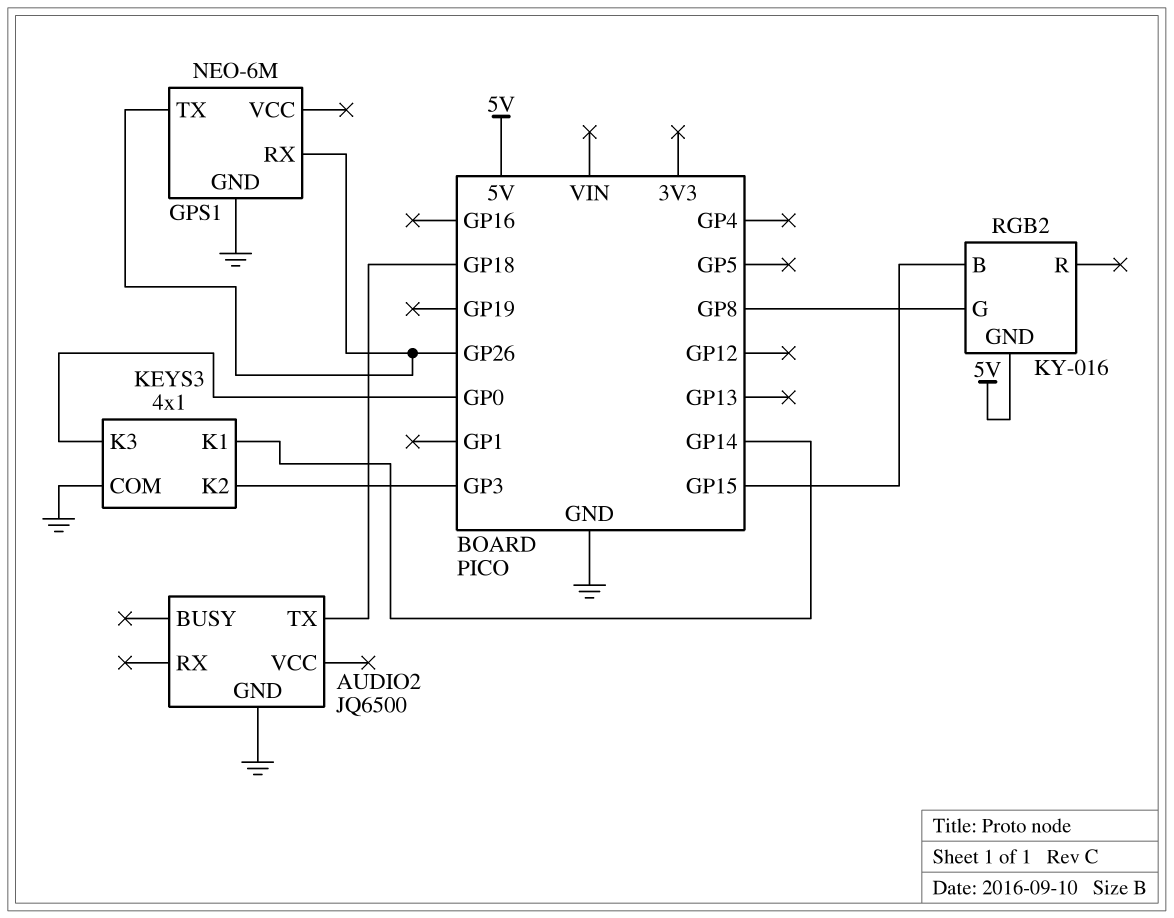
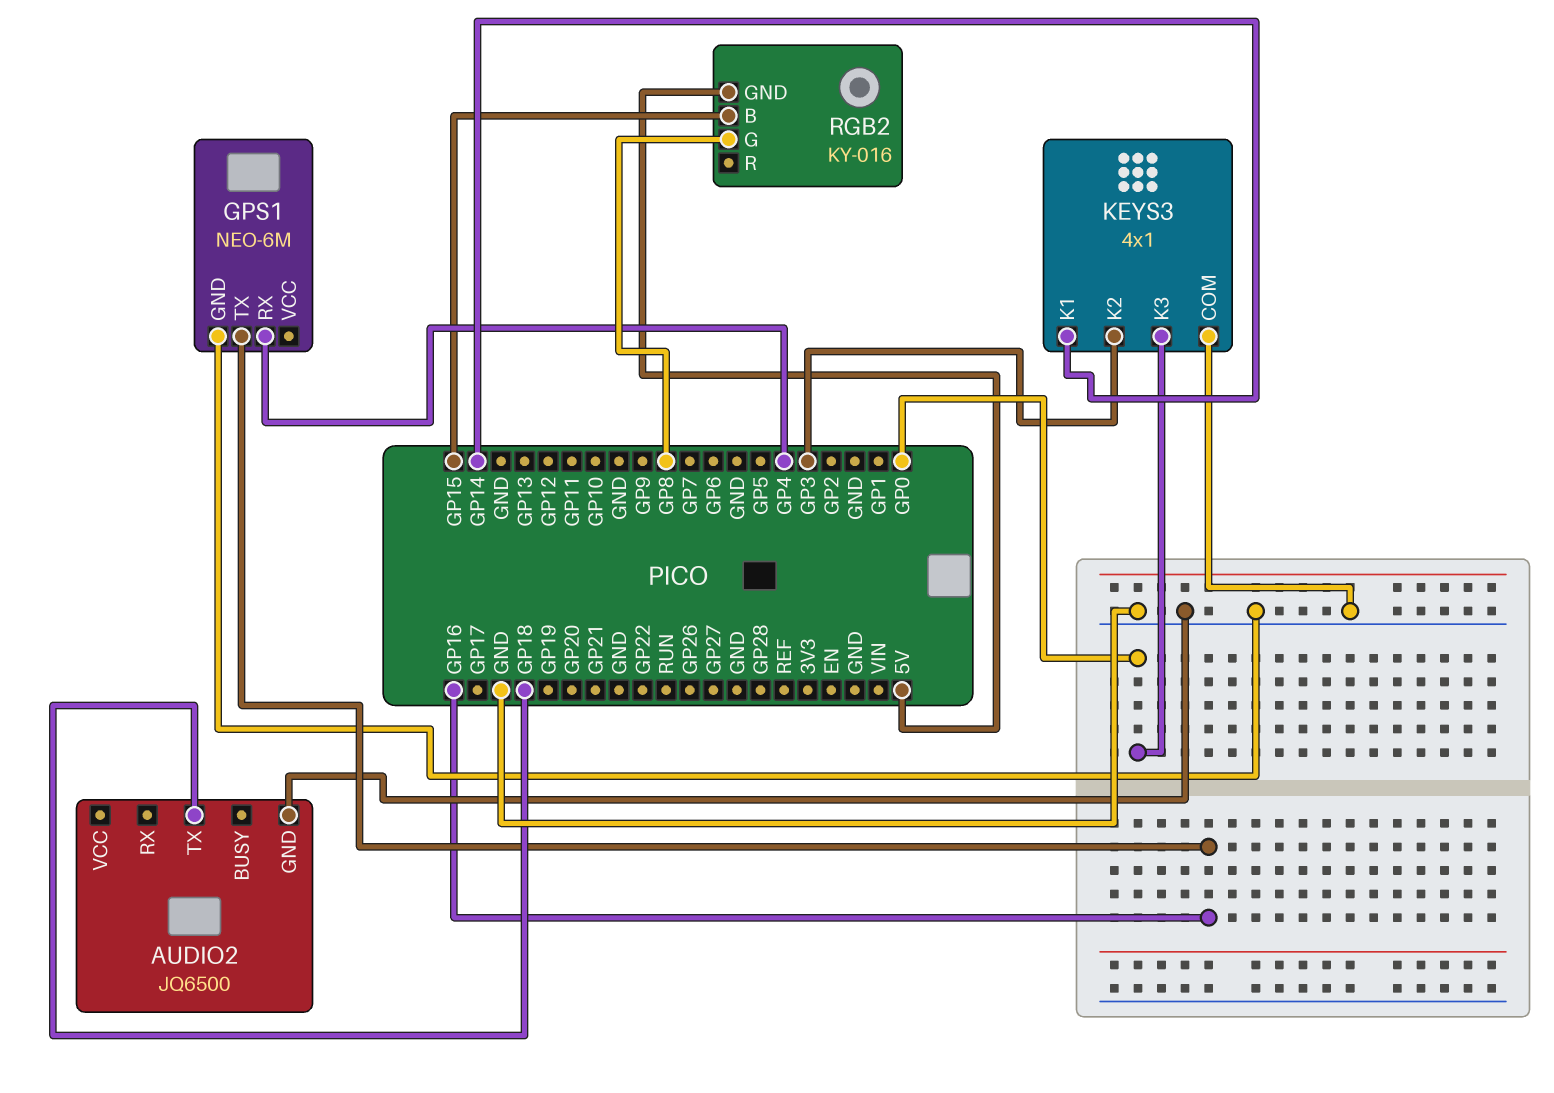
GPS1 pin RX: GP26 -> GP4
GPS1 pin TX: GP26 -> GP16

